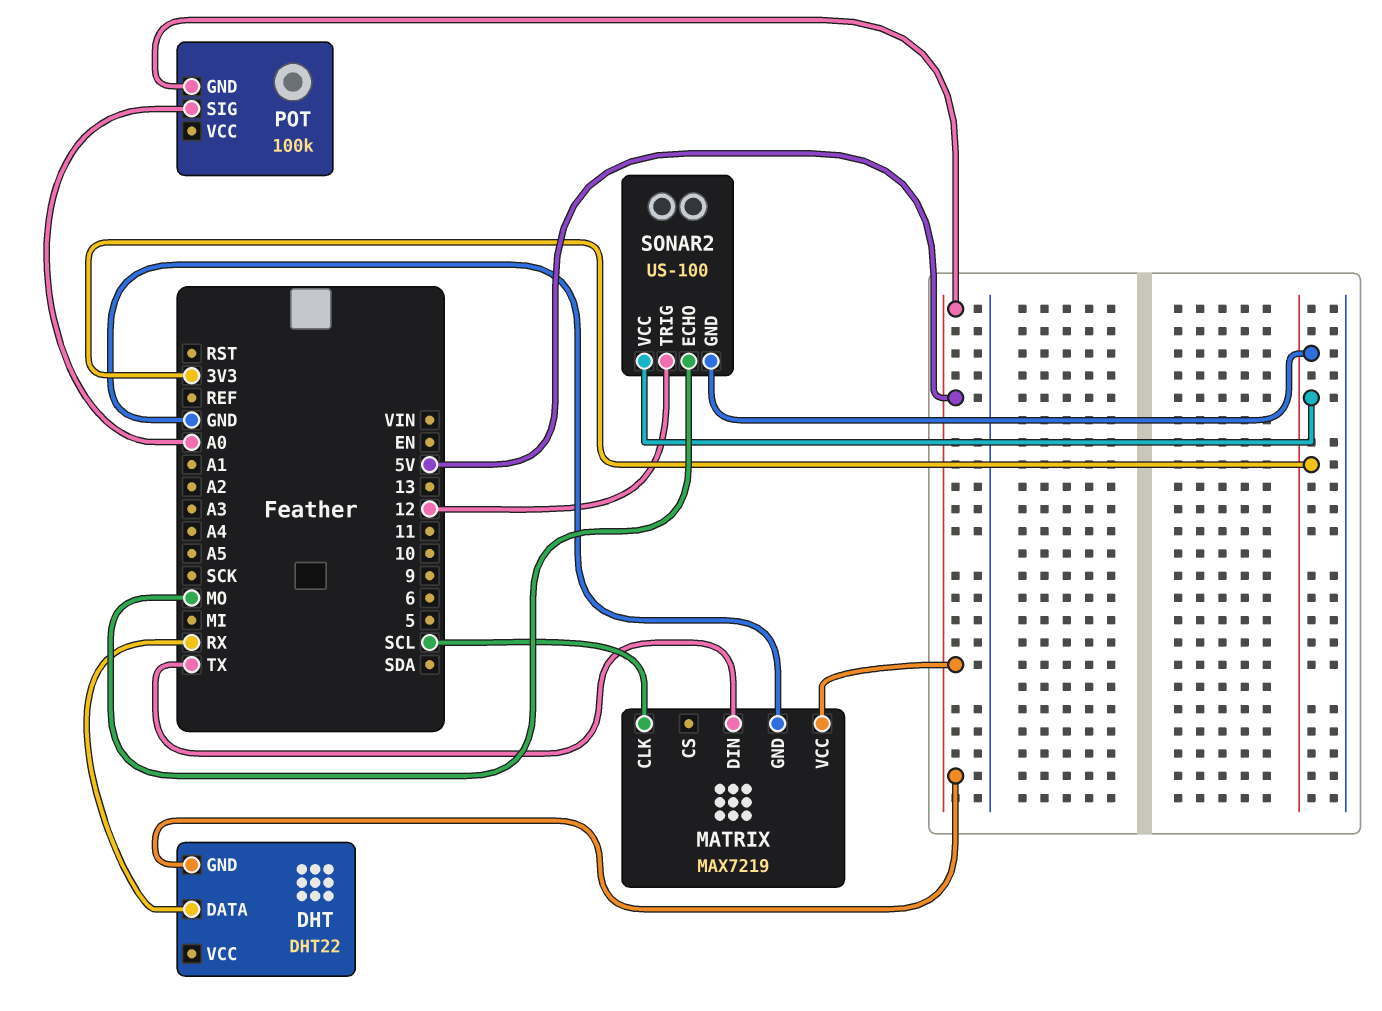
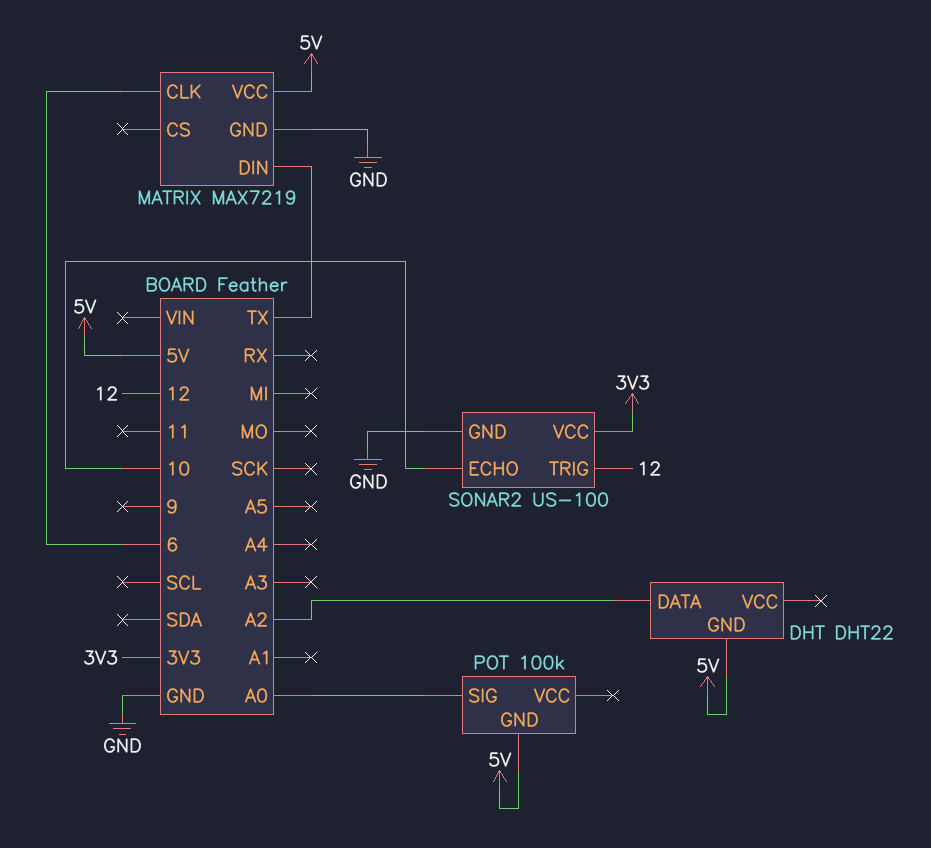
DHT pin DATA: RX -> A2
MATRIX pin CLK: SCL -> 6
SONAR2 pin ECHO: MO -> 10
SONAR2 pin GND: 3V3 -> GND

